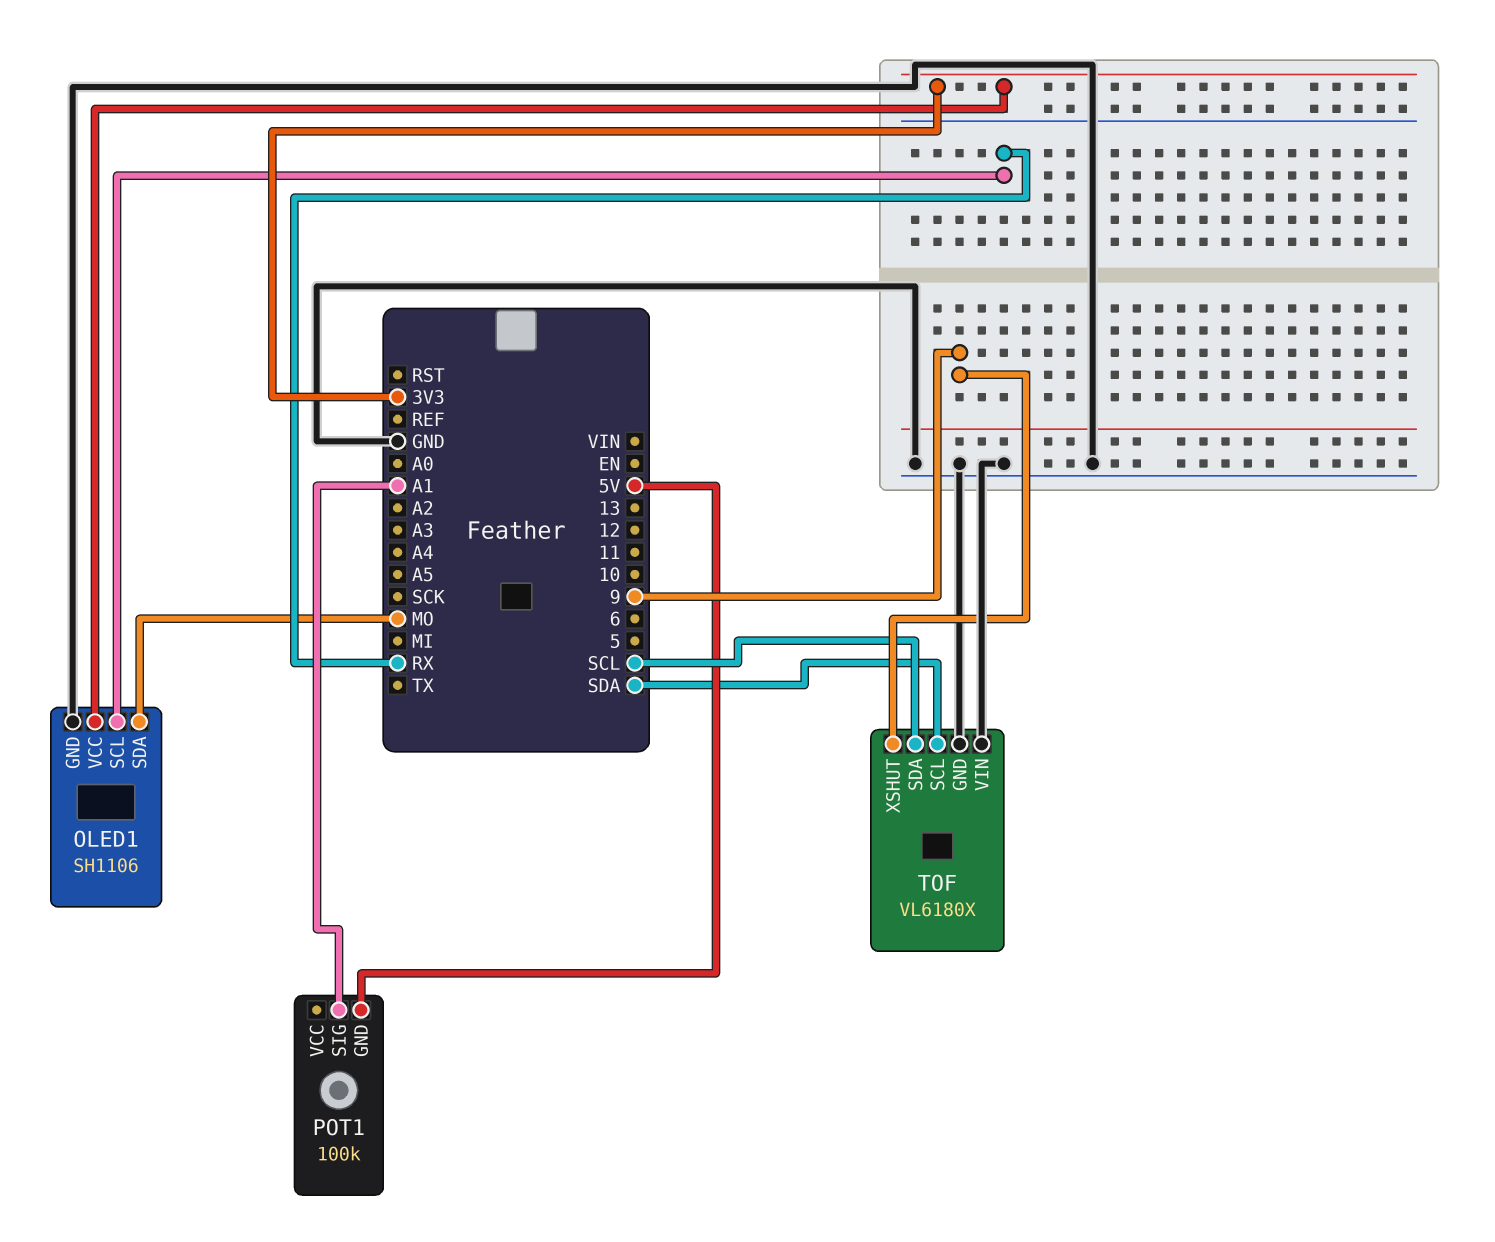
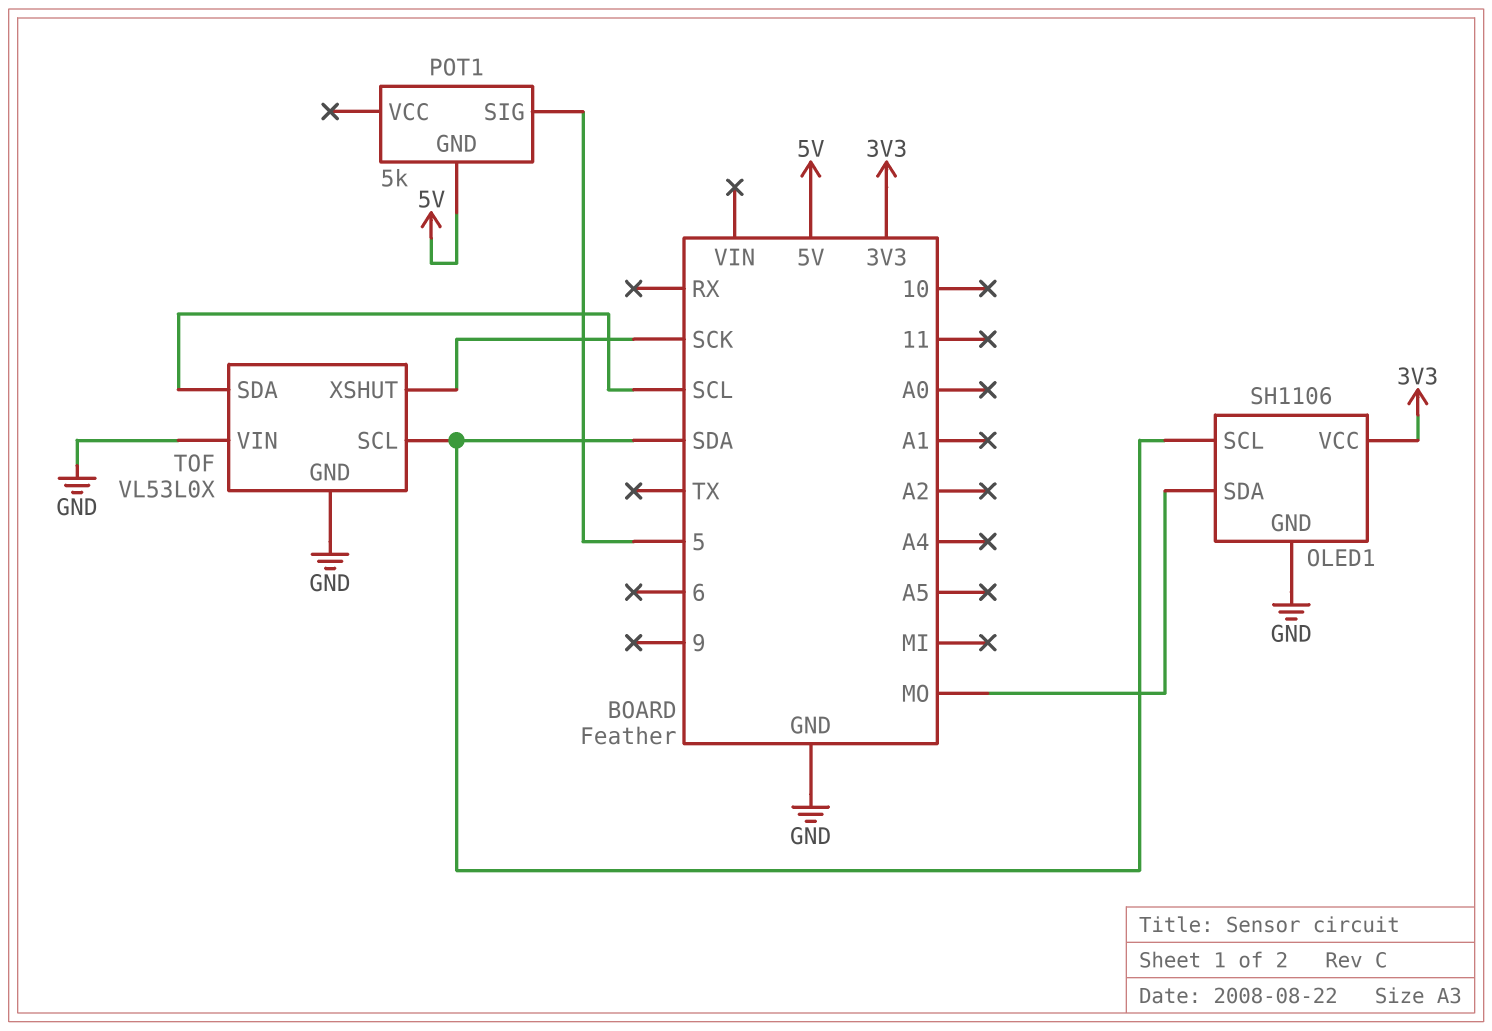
OLED1 pin SCL: RX -> SDA
POT1: 100k -> 5k
POT1 pin SIG: A1 -> 5
TOF: VL6180X -> VL53L0X
TOF pin XSHUT: 9 -> SCK

